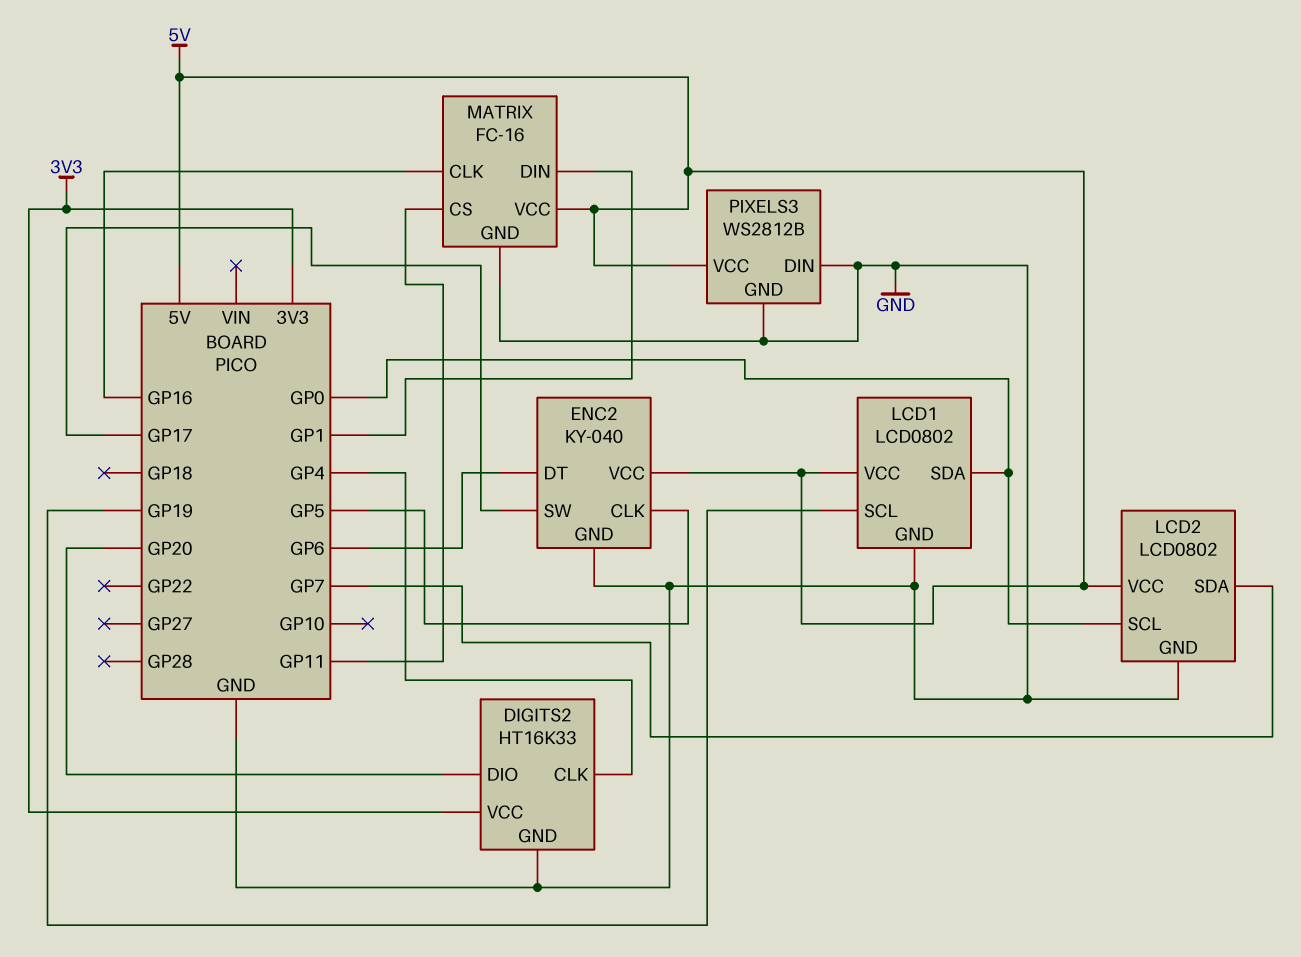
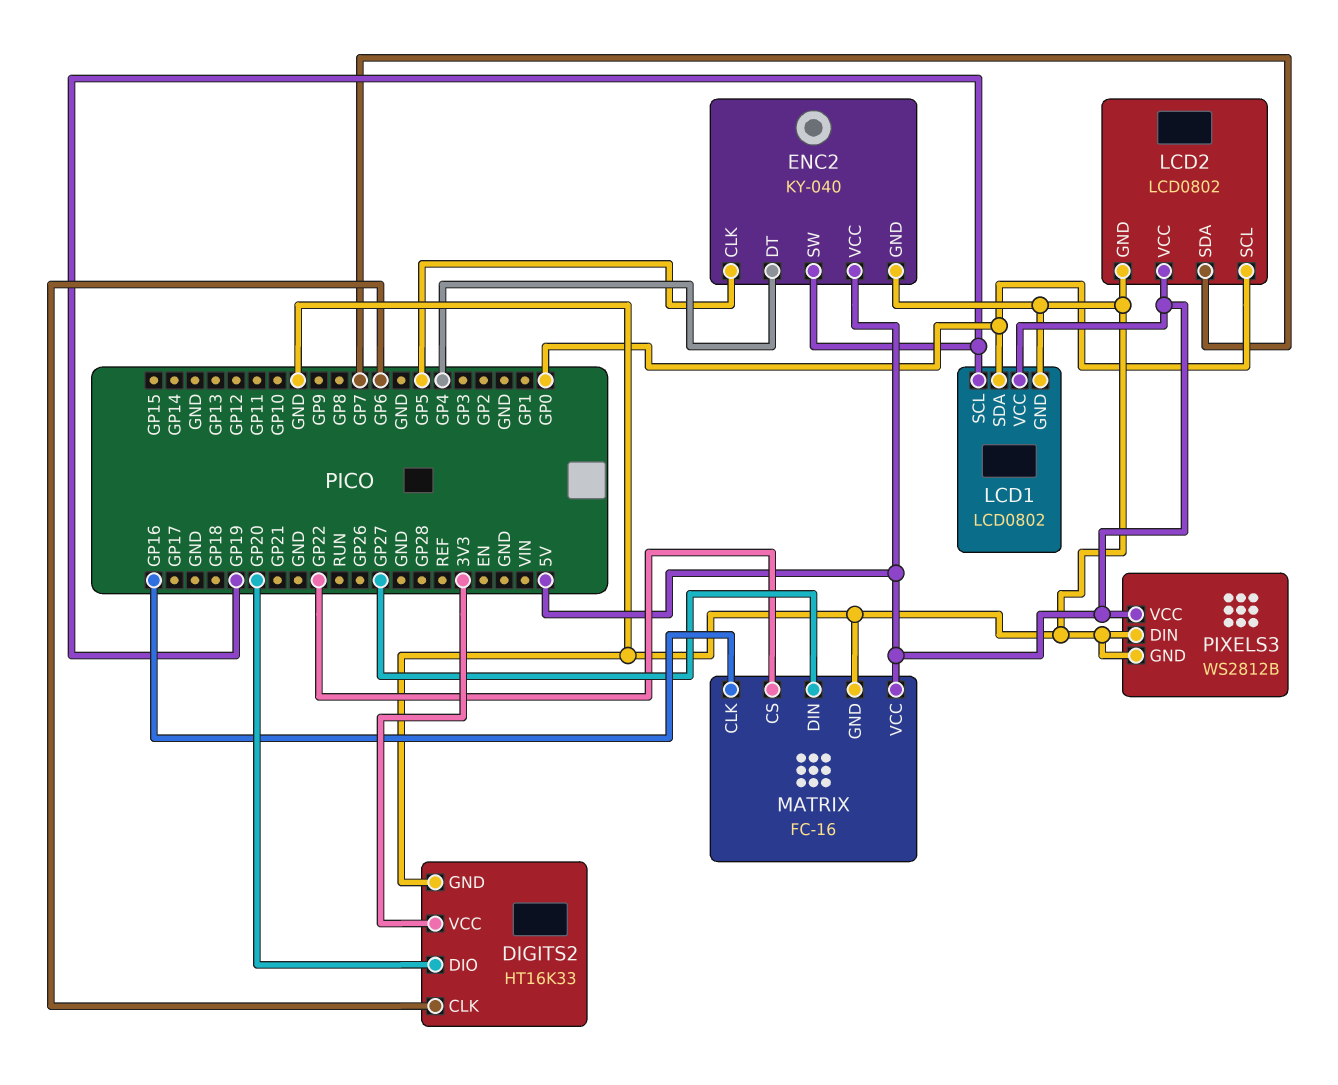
DIGITS2 pin CLK: GP4 -> GP6
ENC2 pin DT: GP6 -> GP4
ENC2 pin SW: GP17 -> GP19
MATRIX pin CS: GP11 -> GP22
MATRIX pin DIN: GP1 -> GP27

